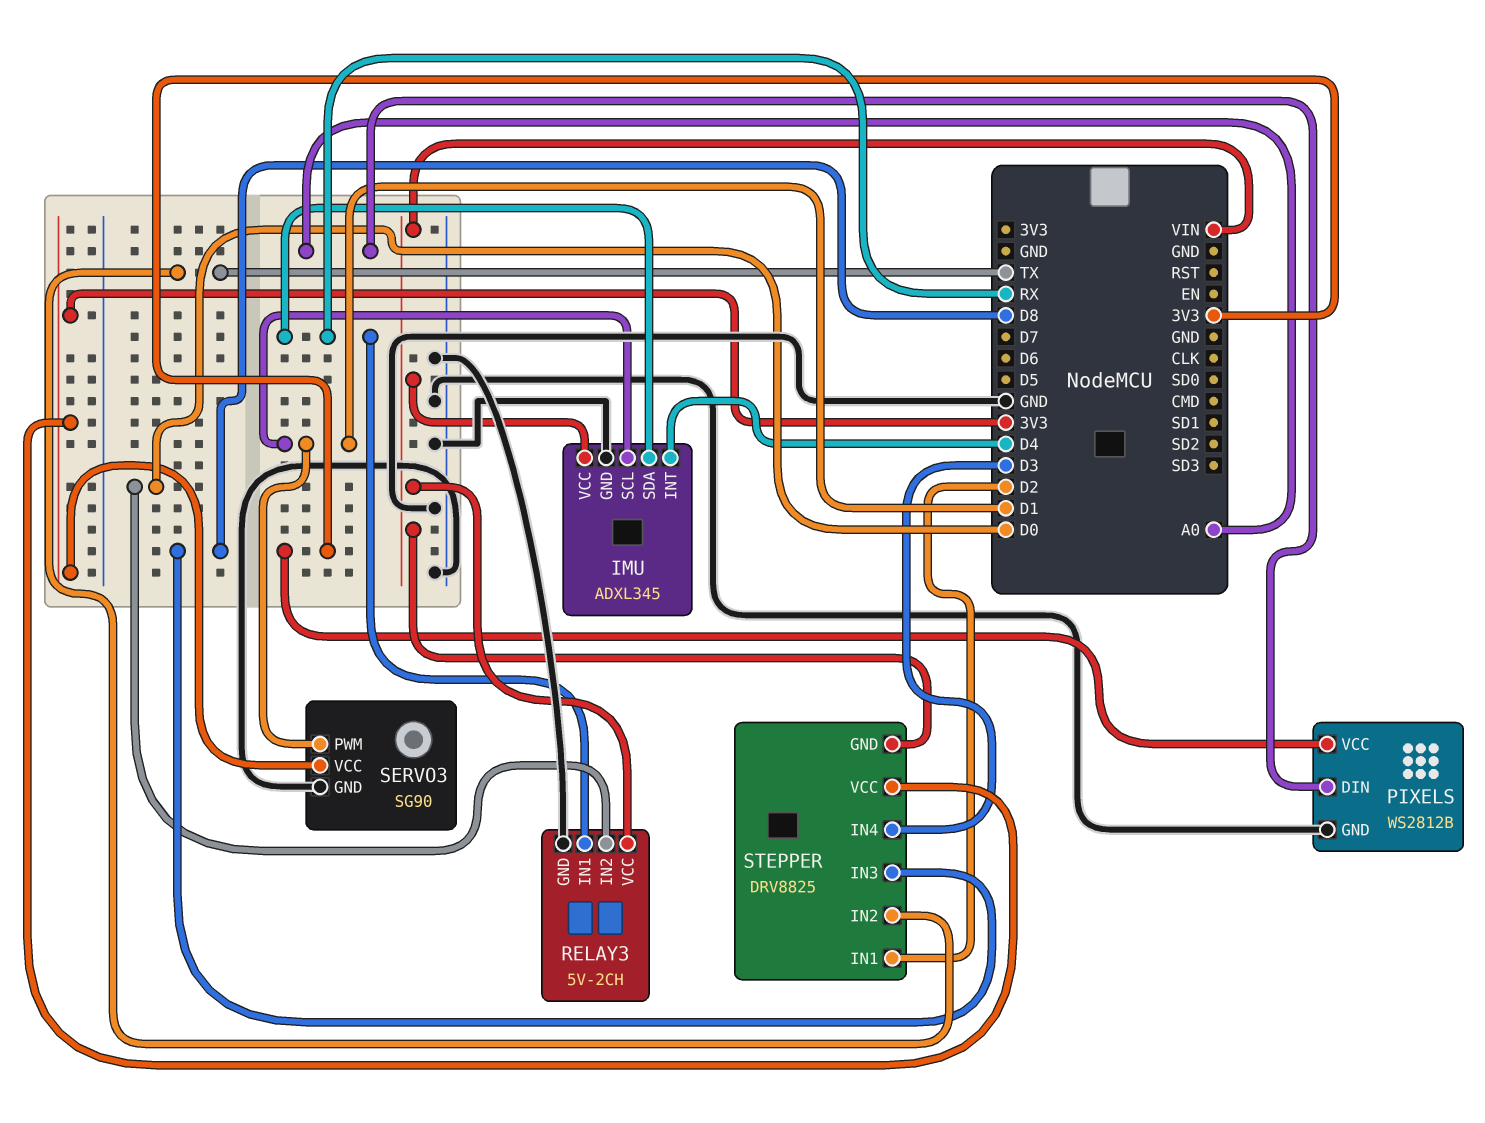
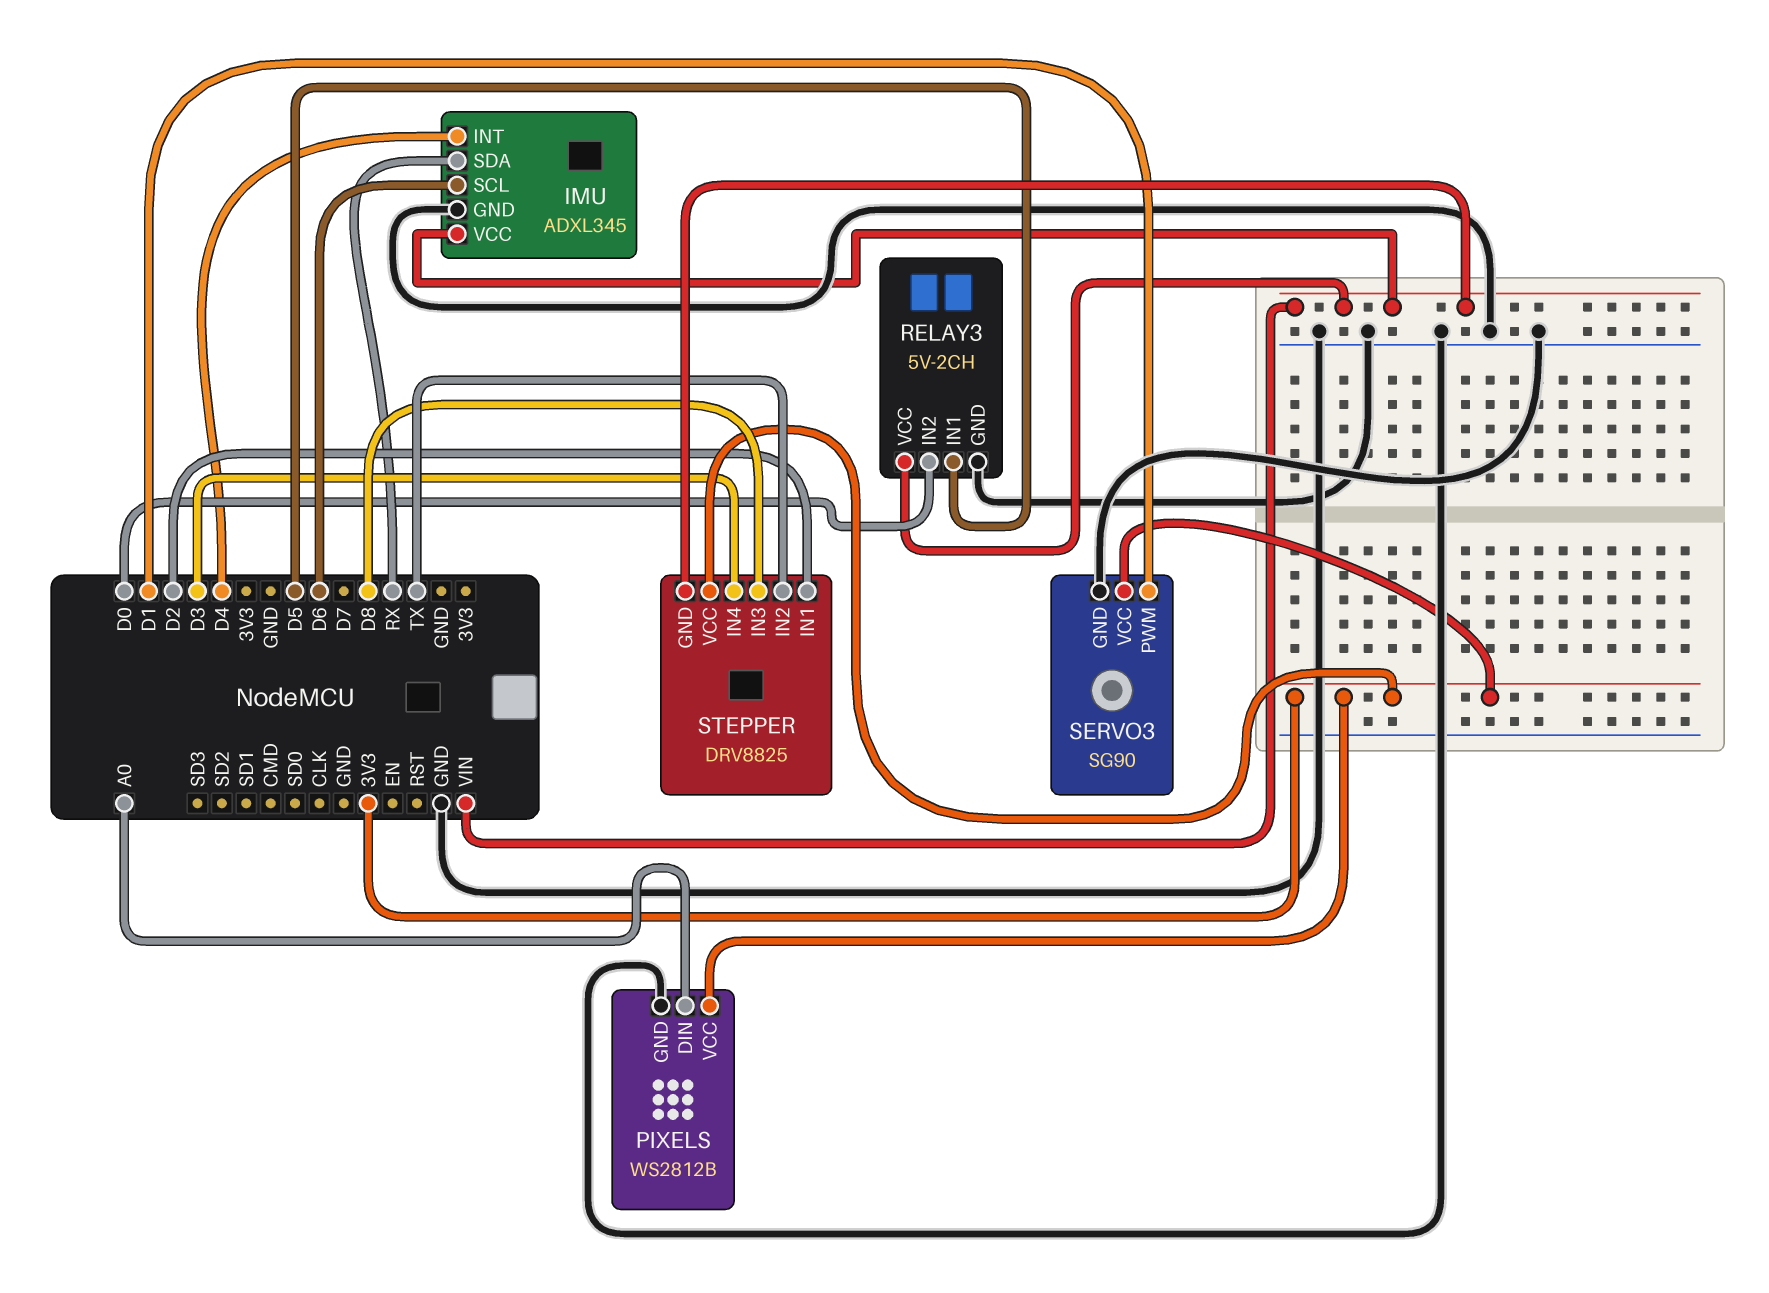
IMU pin SCL: D1 -> D6
RELAY3 pin IN1: RX -> D5

